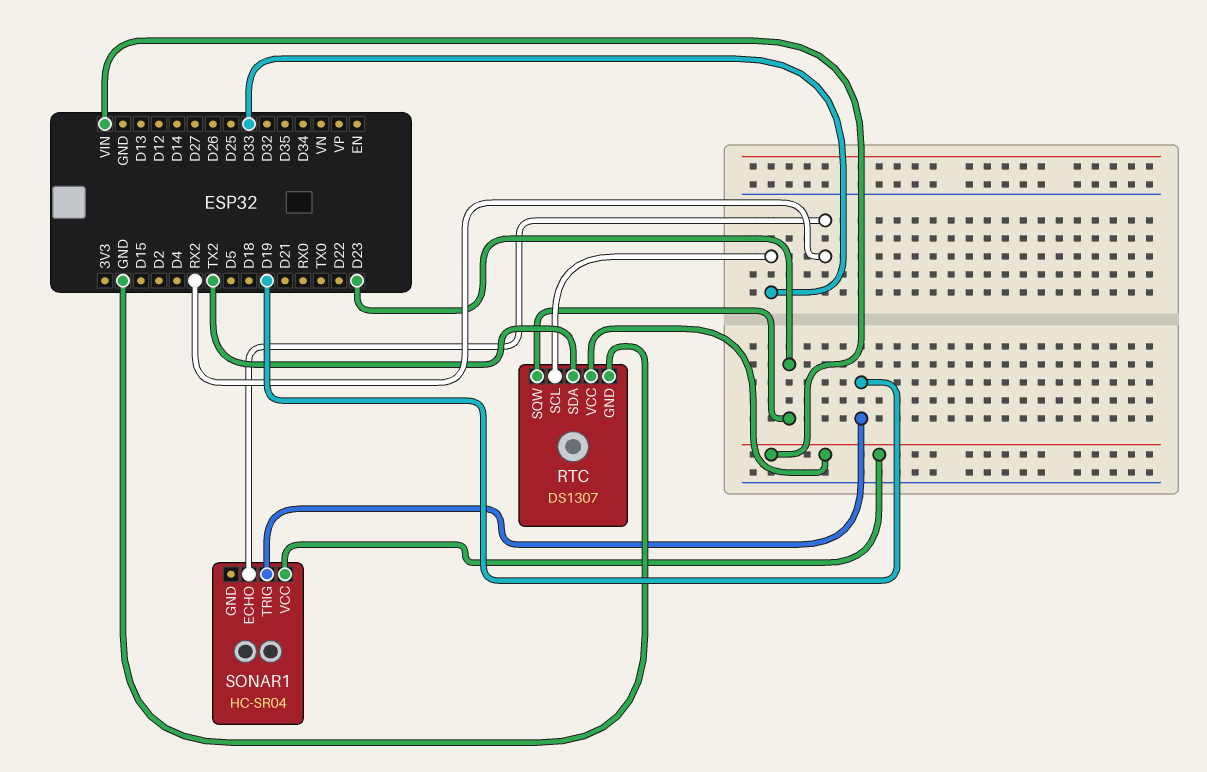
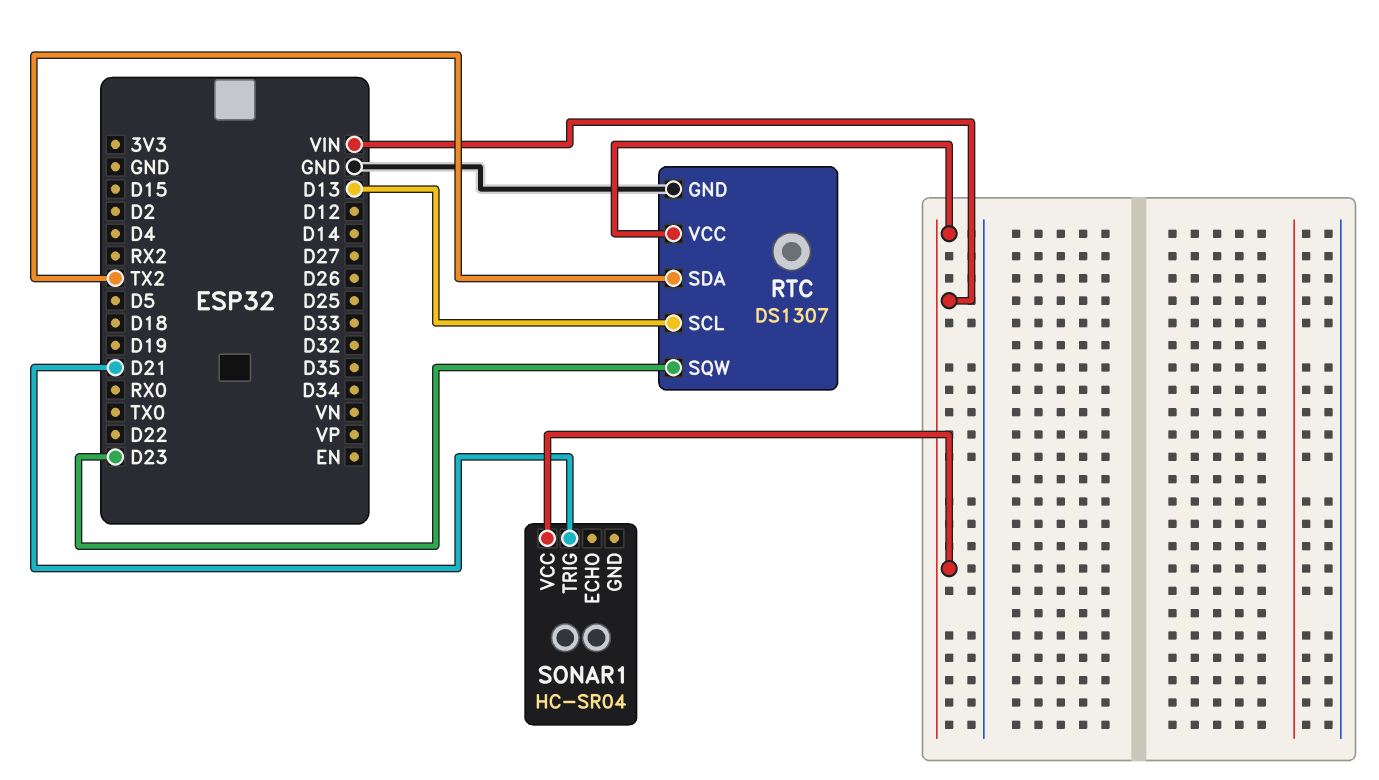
RTC pin SCL: D33 -> D13
SONAR1 pin ECHO: RX2 -> none
SONAR1 pin TRIG: D19 -> D21

